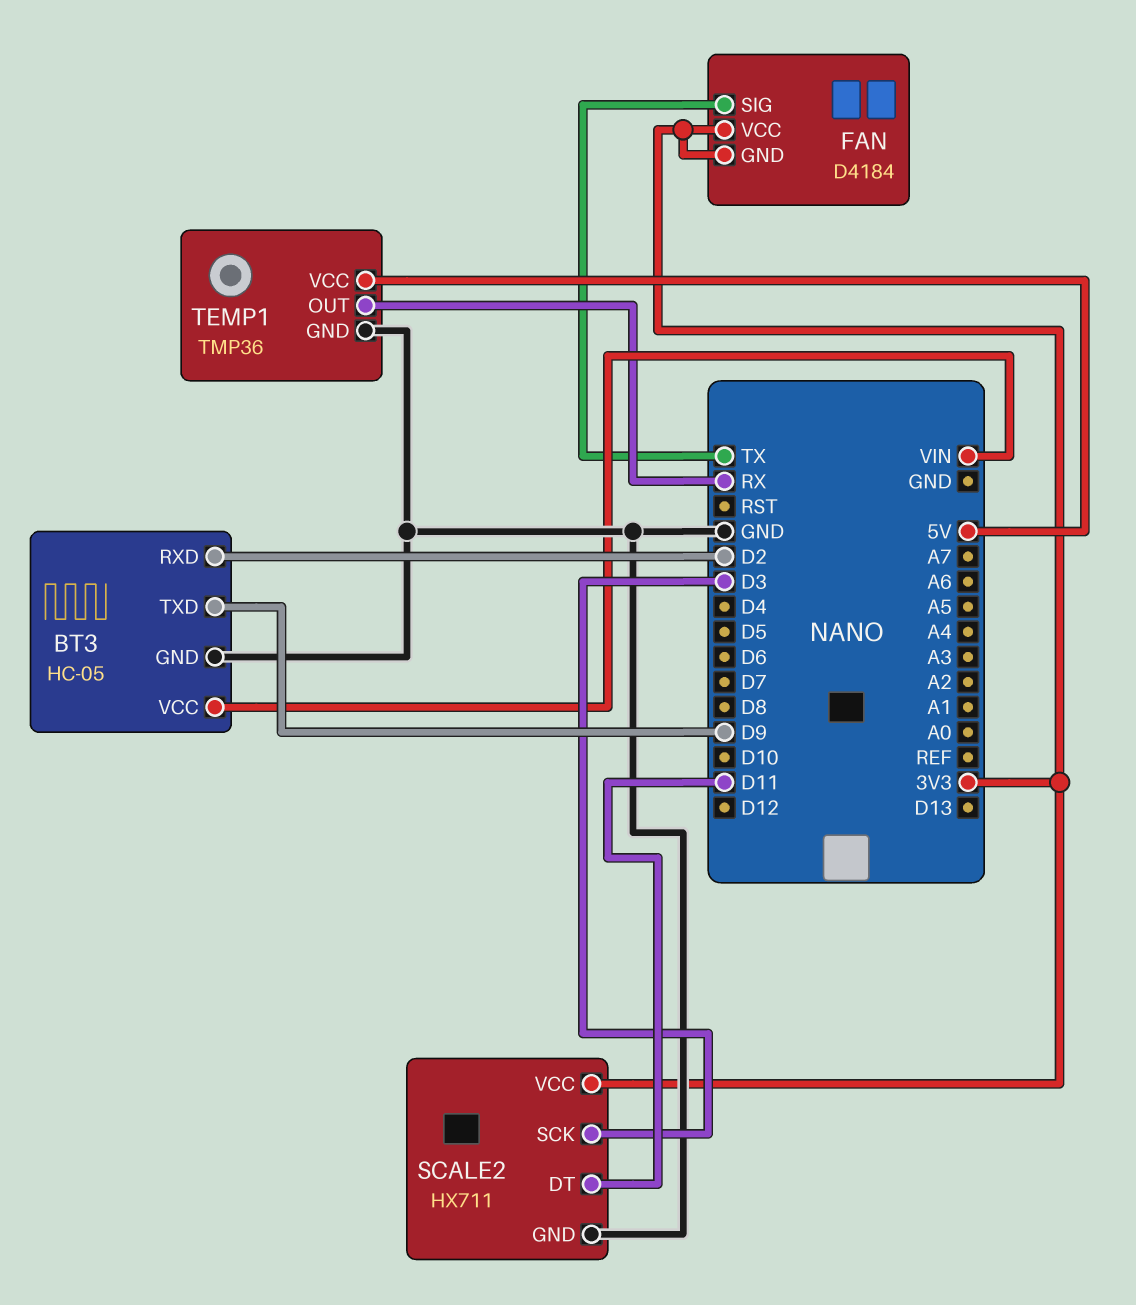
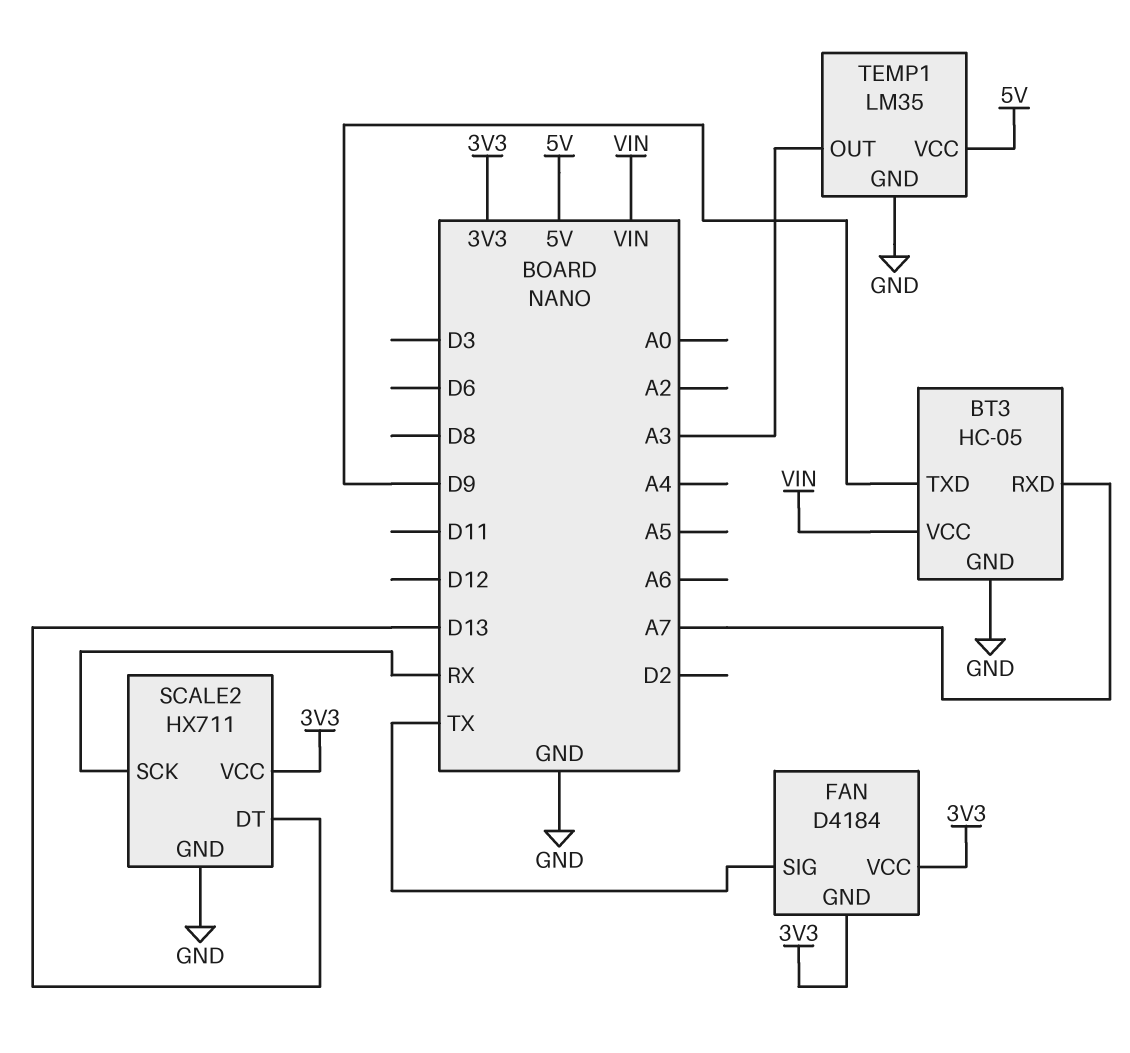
BT3 pin RXD: D2 -> A7
SCALE2 pin DT: D11 -> D13
SCALE2 pin SCK: D3 -> RX
TEMP1: TMP36 -> LM35
TEMP1 pin OUT: RX -> A3

